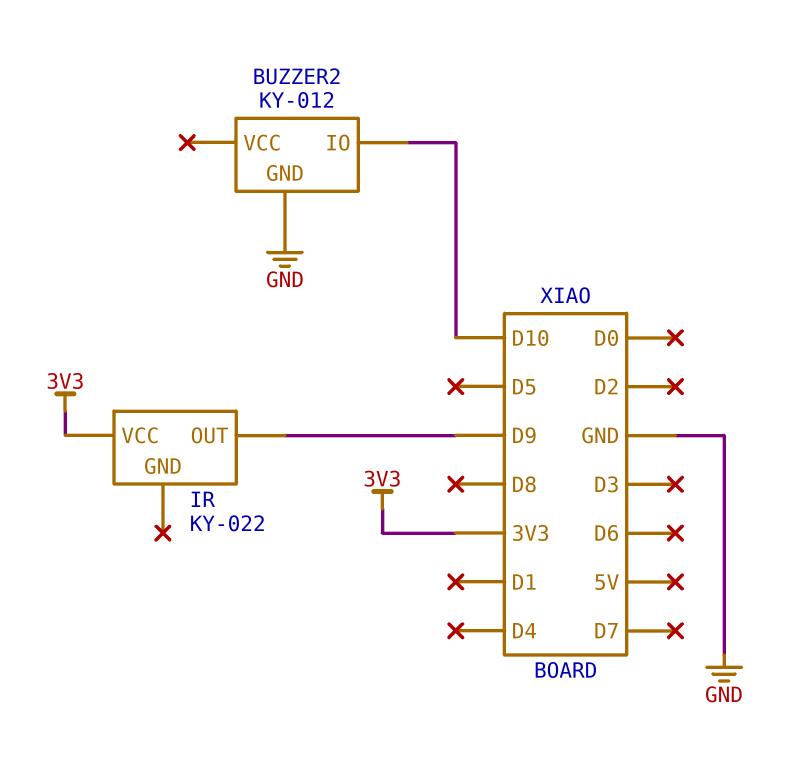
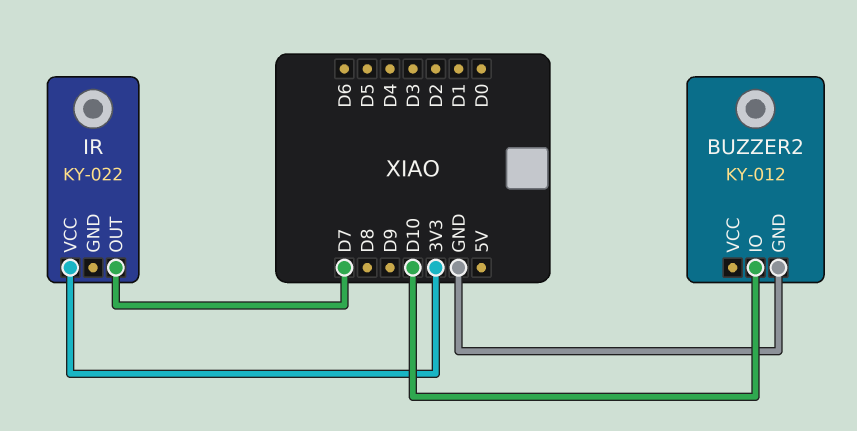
IR pin OUT: D9 -> D7

